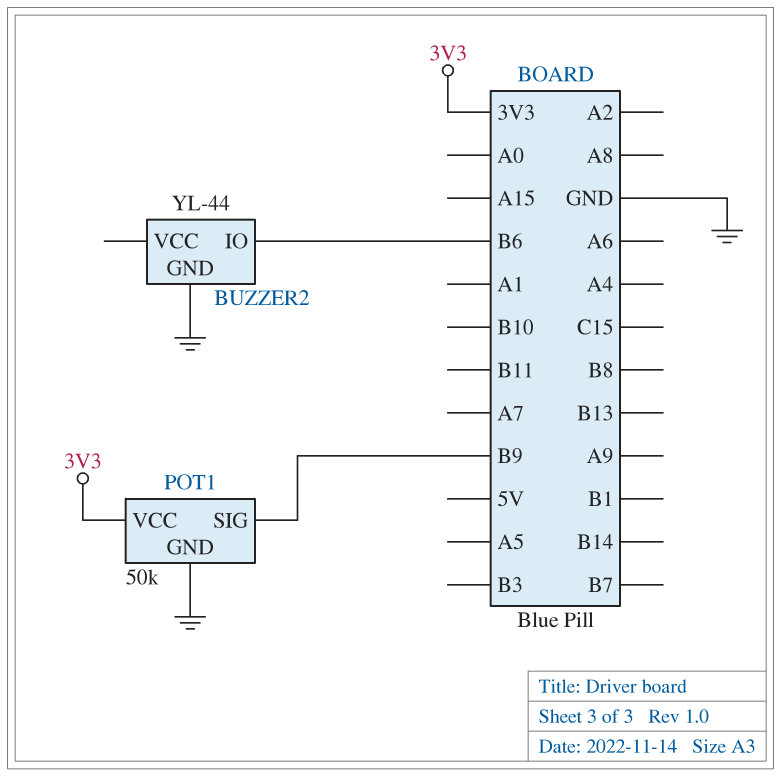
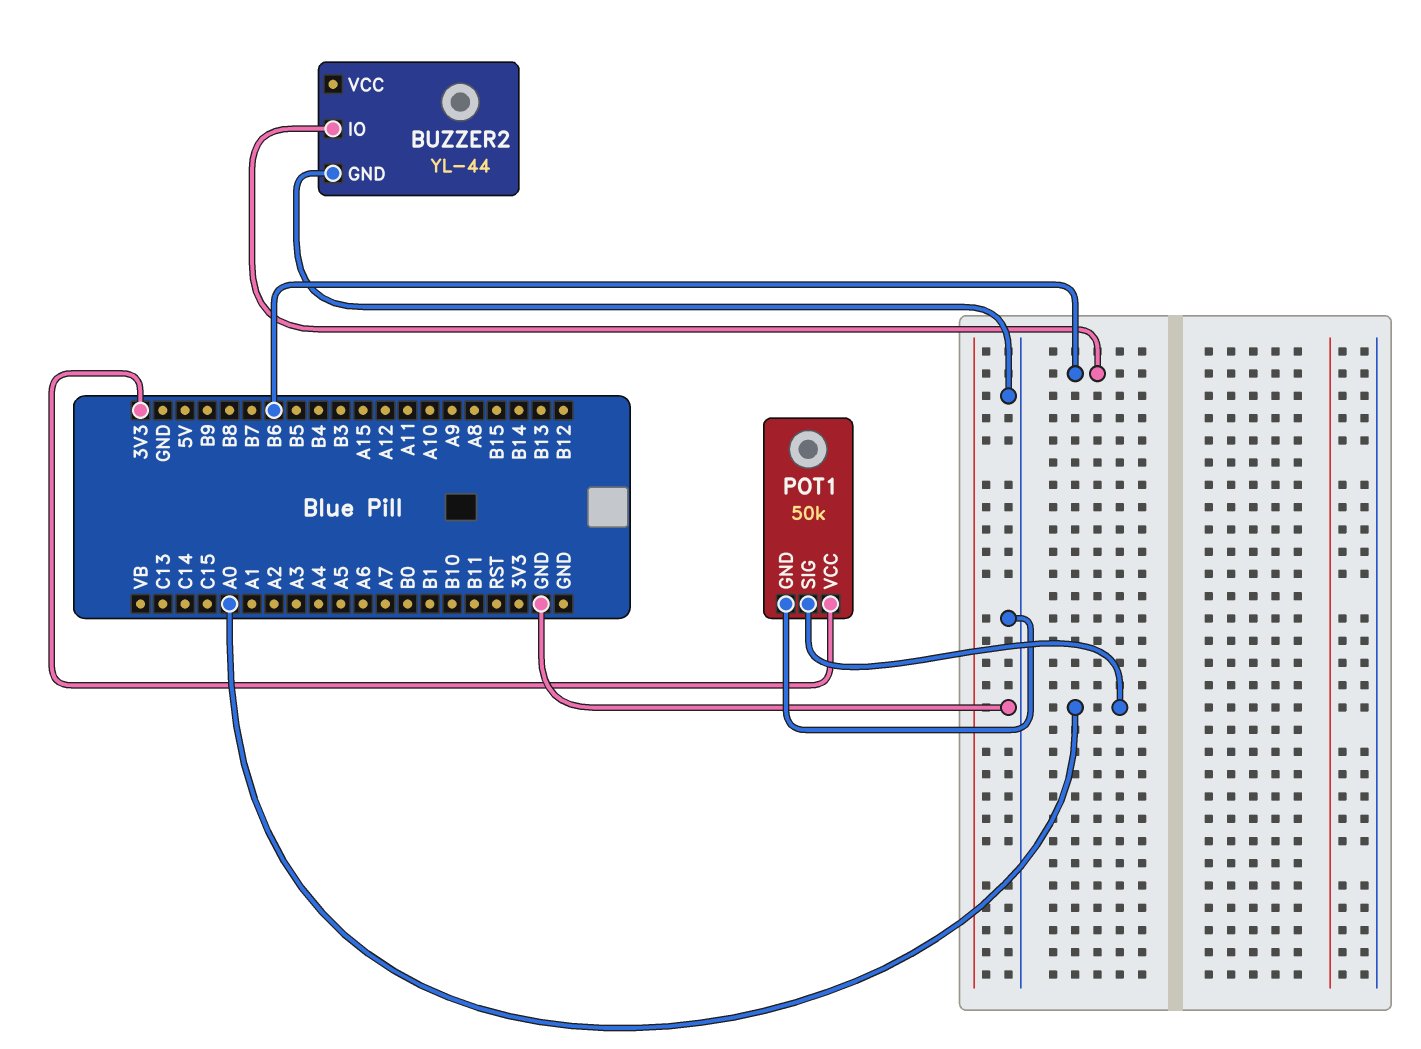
POT1 pin SIG: B9 -> A0

